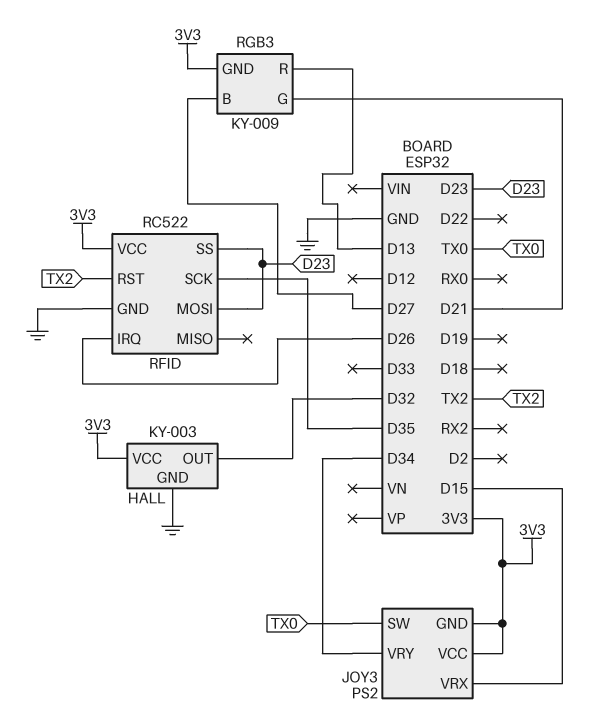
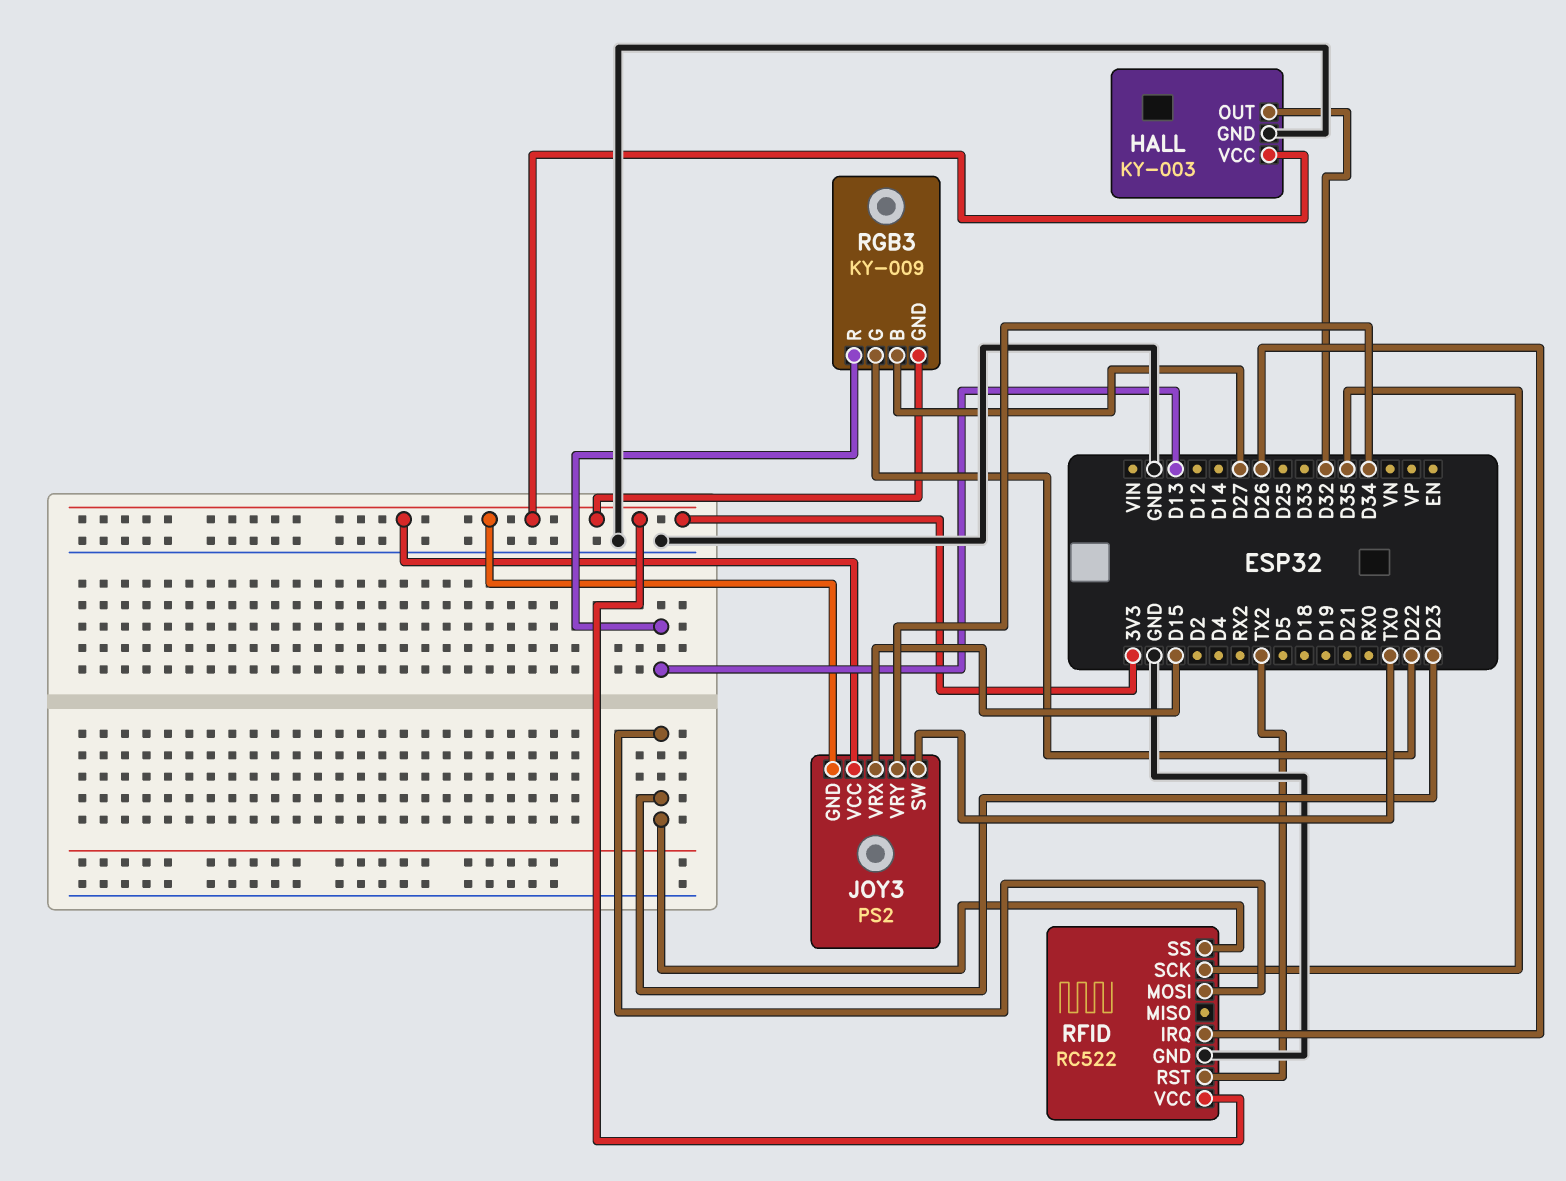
RGB3 pin G: D21 -> D22

